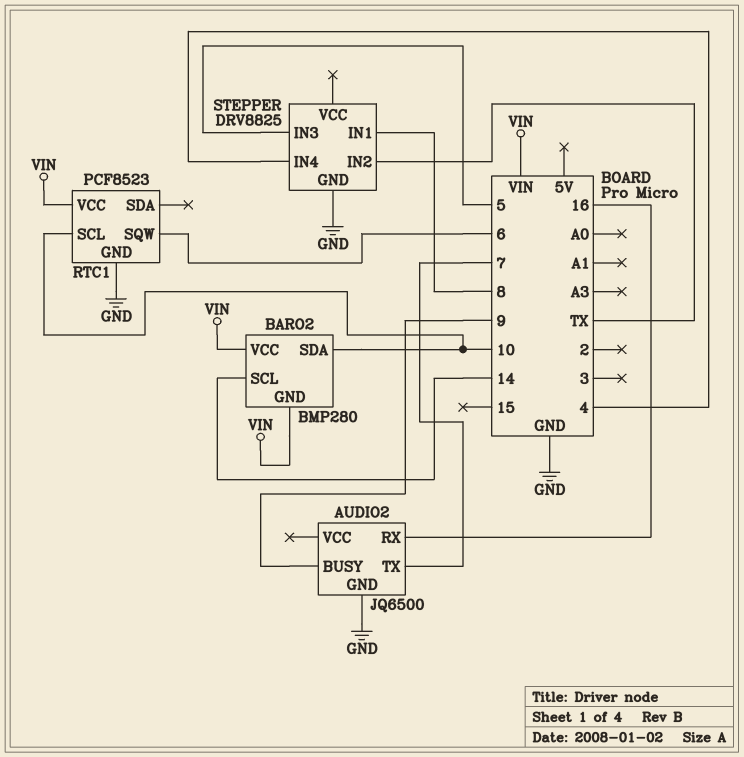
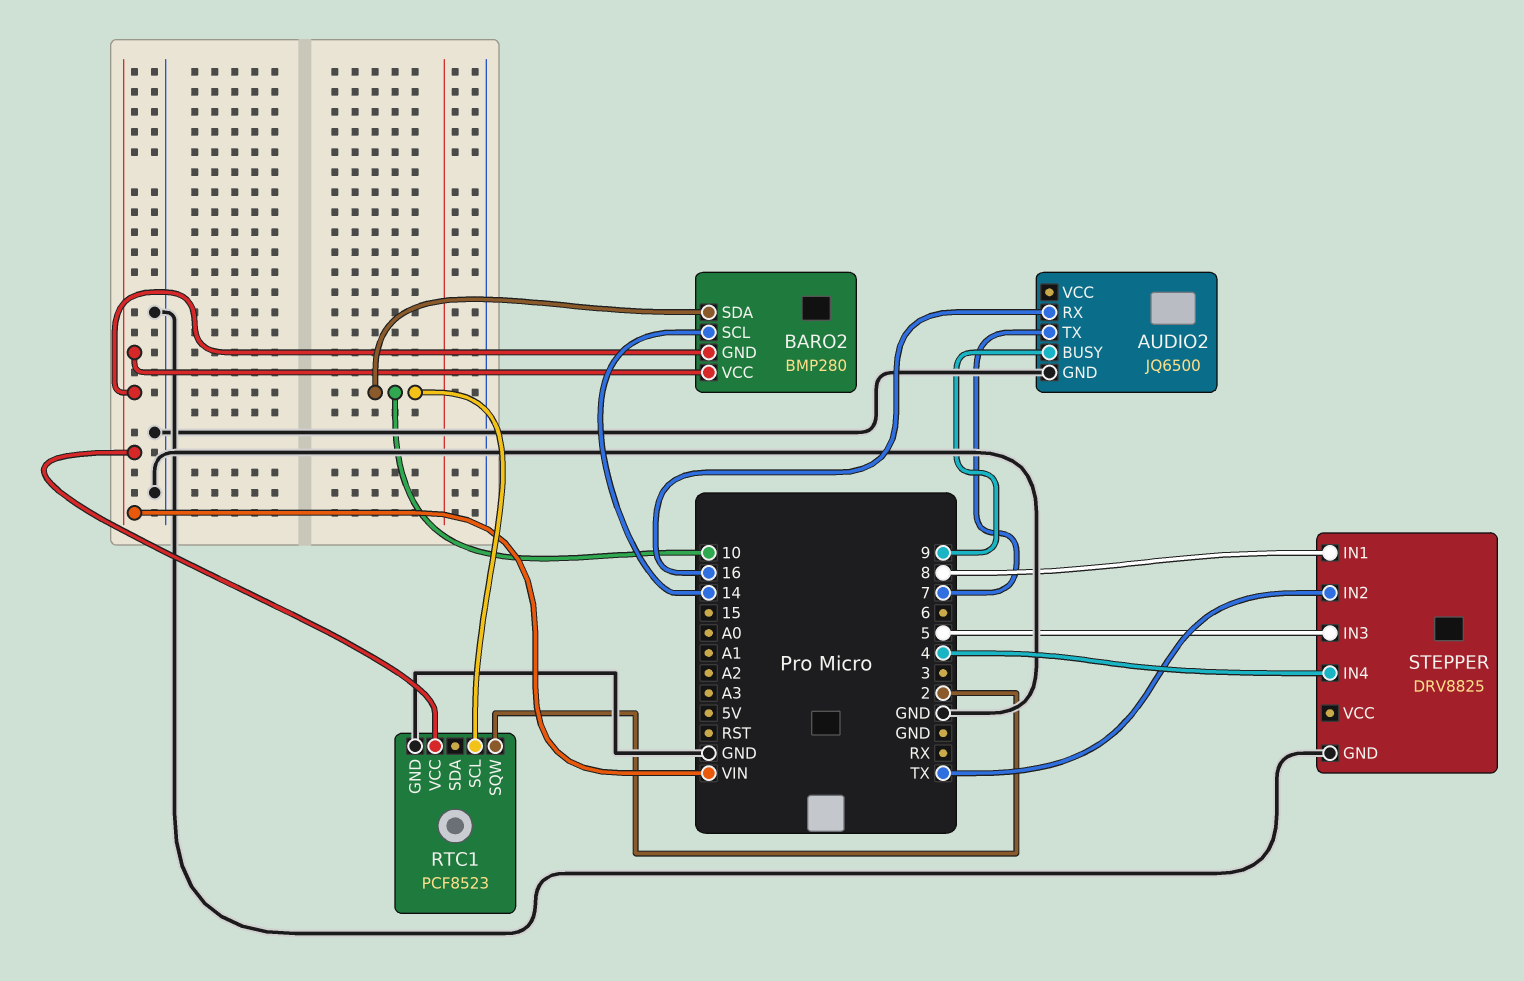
RTC1 pin SQW: 6 -> 2

